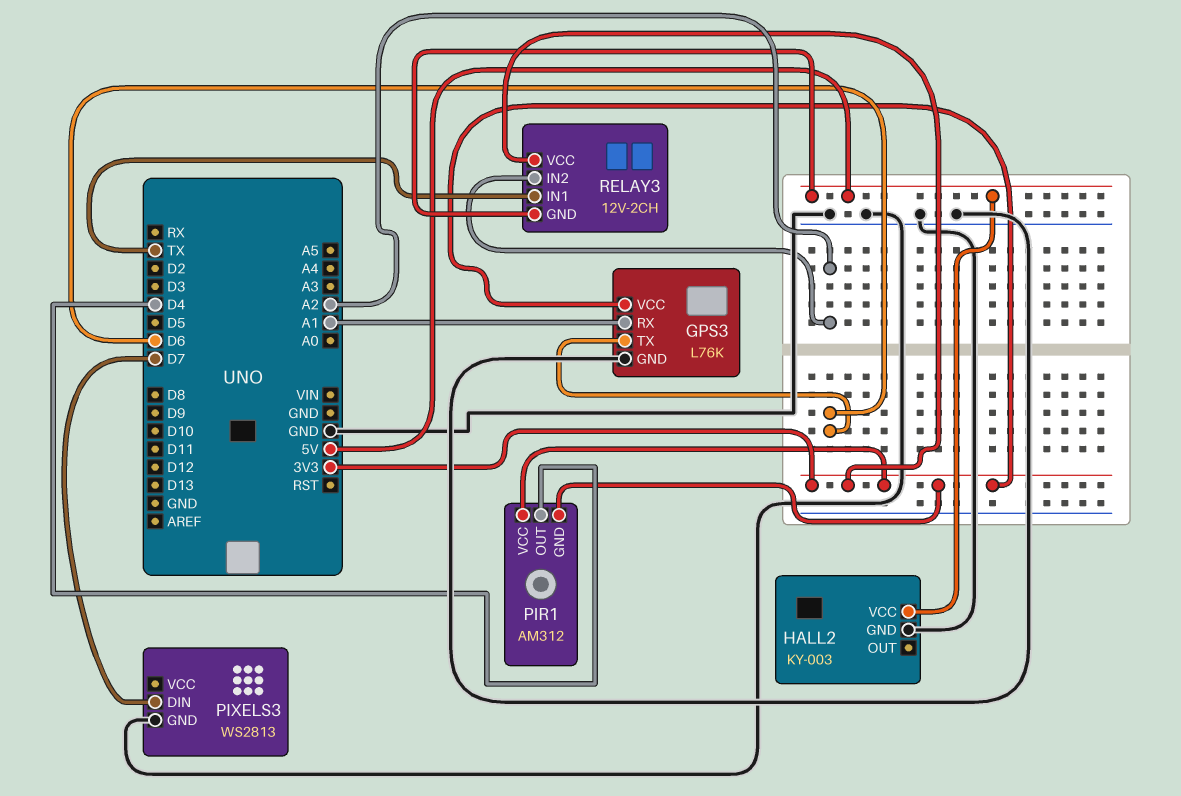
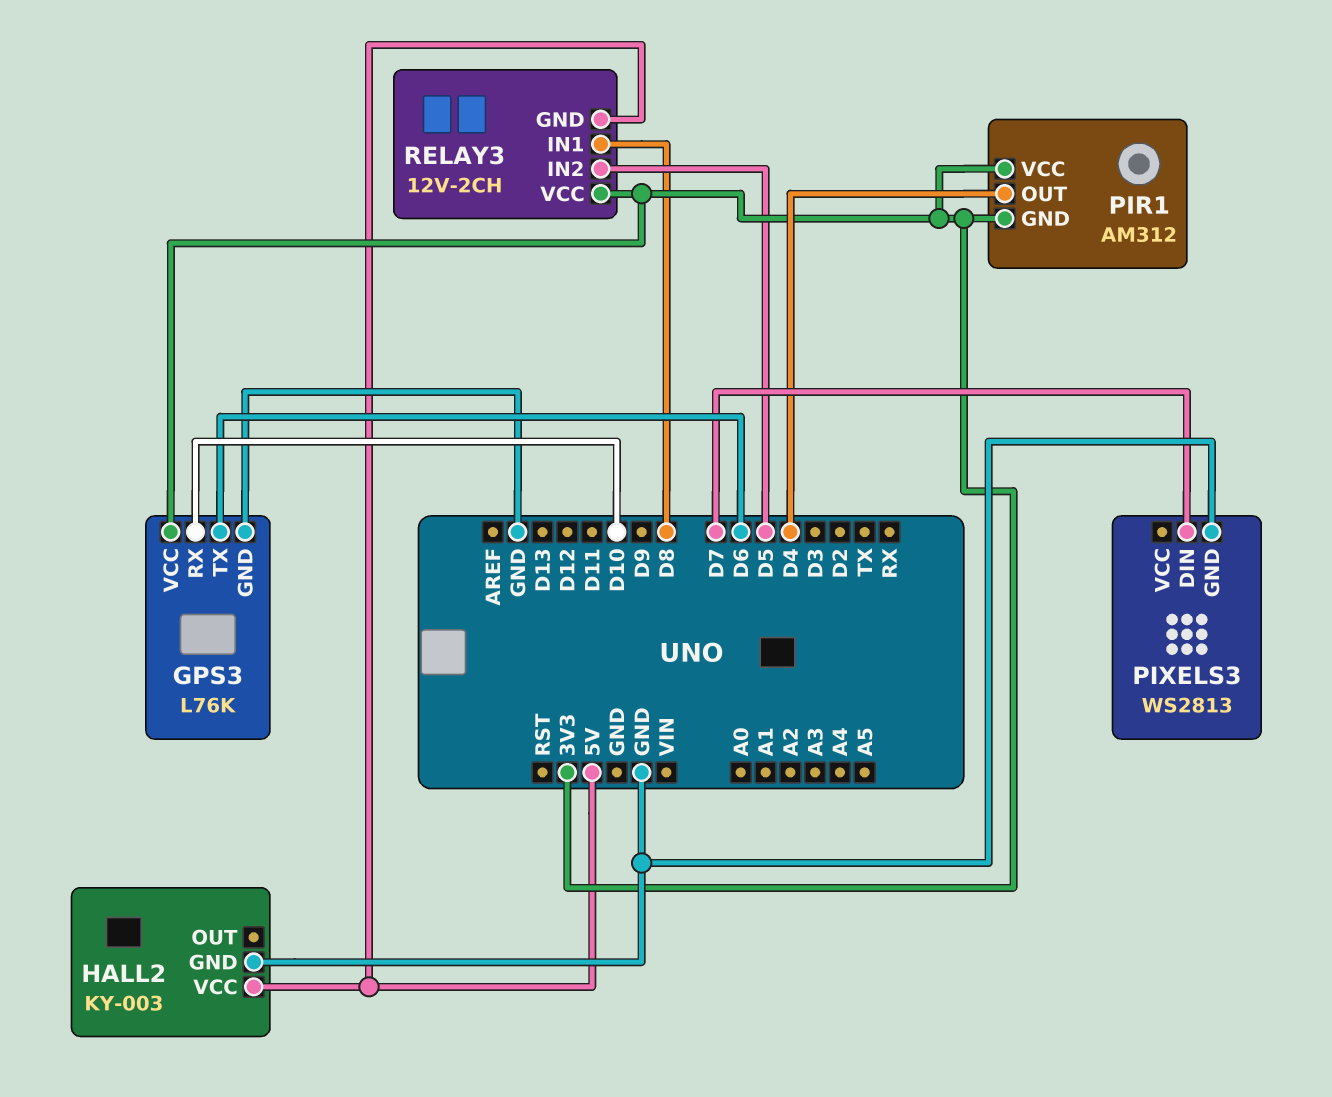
GPS3 pin RX: A1 -> D10
RELAY3 pin IN1: TX -> D8
RELAY3 pin IN2: A2 -> D5

